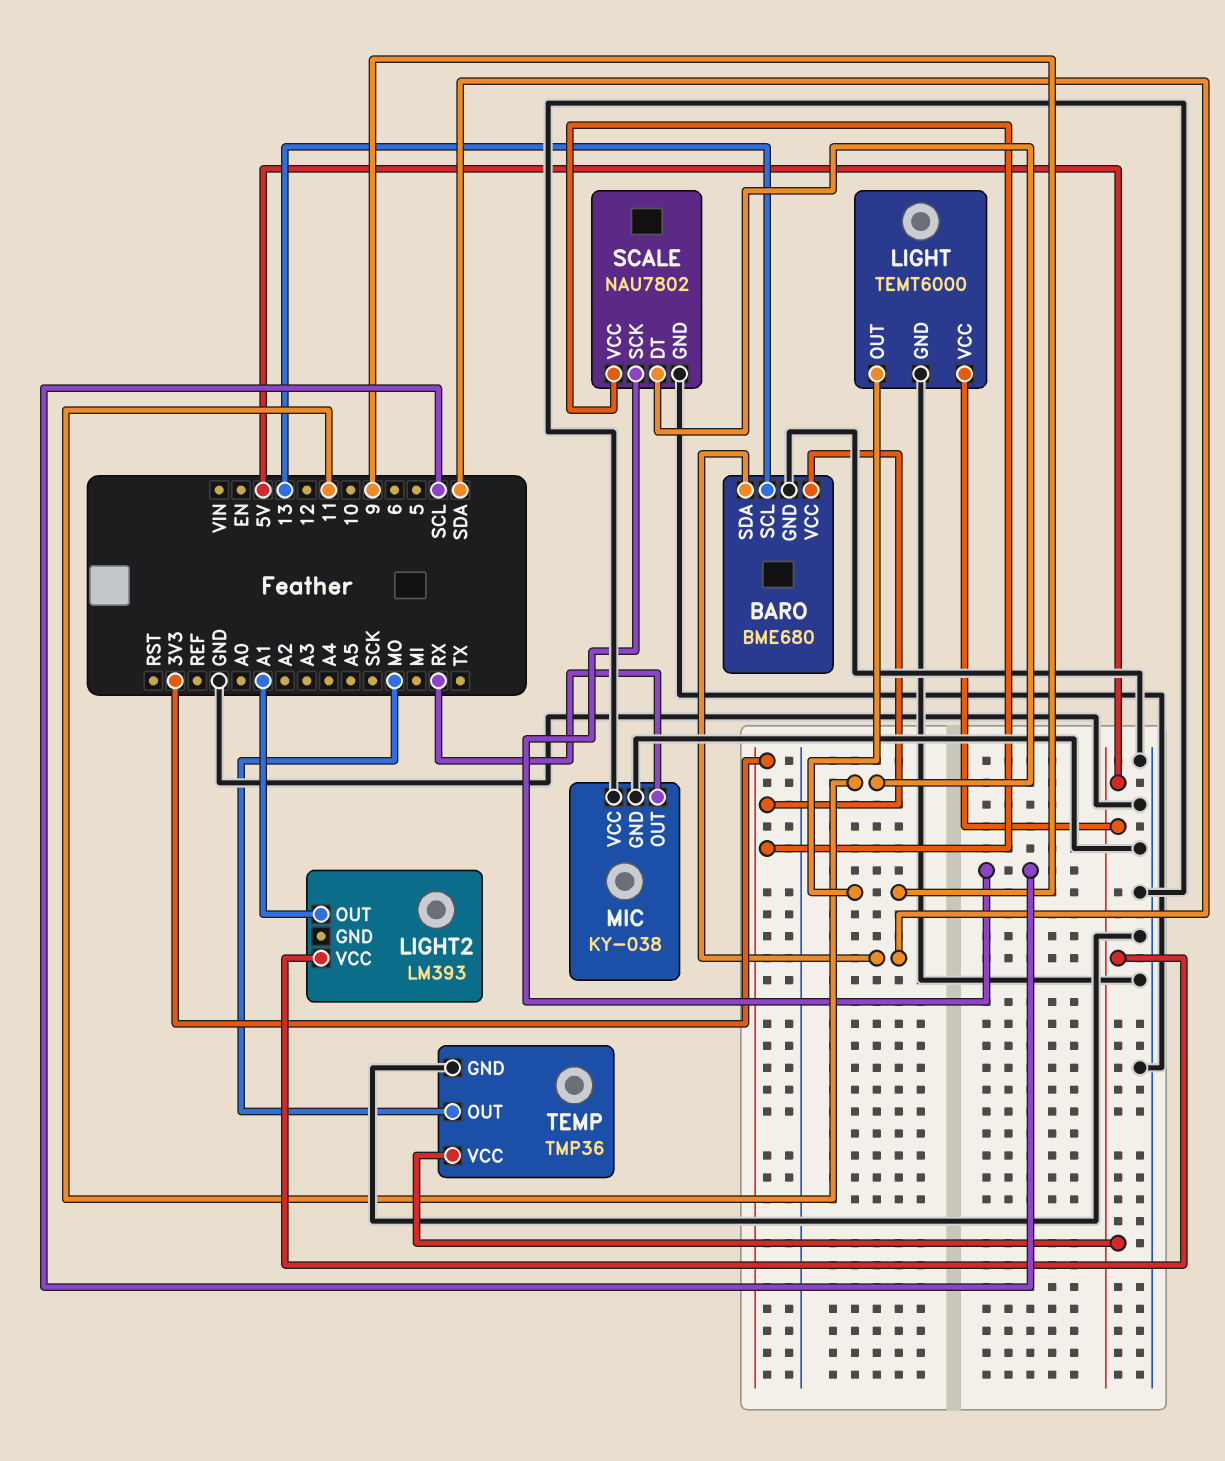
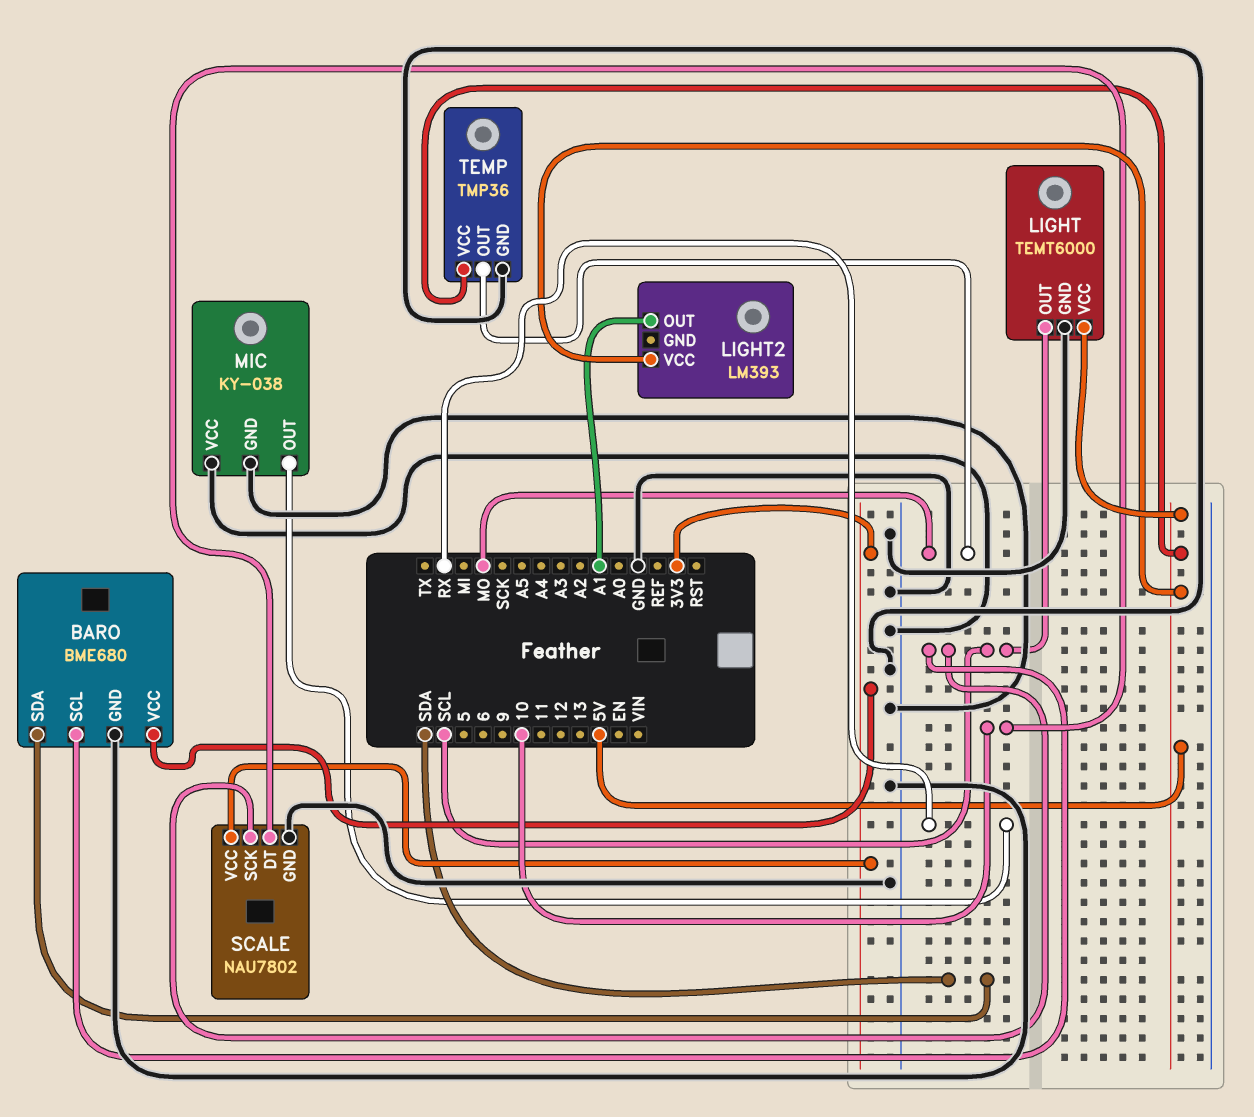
BARO pin SCL: 13 -> SCL
LIGHT pin OUT: 9 -> SCL
SCALE pin DT: 11 -> 10

